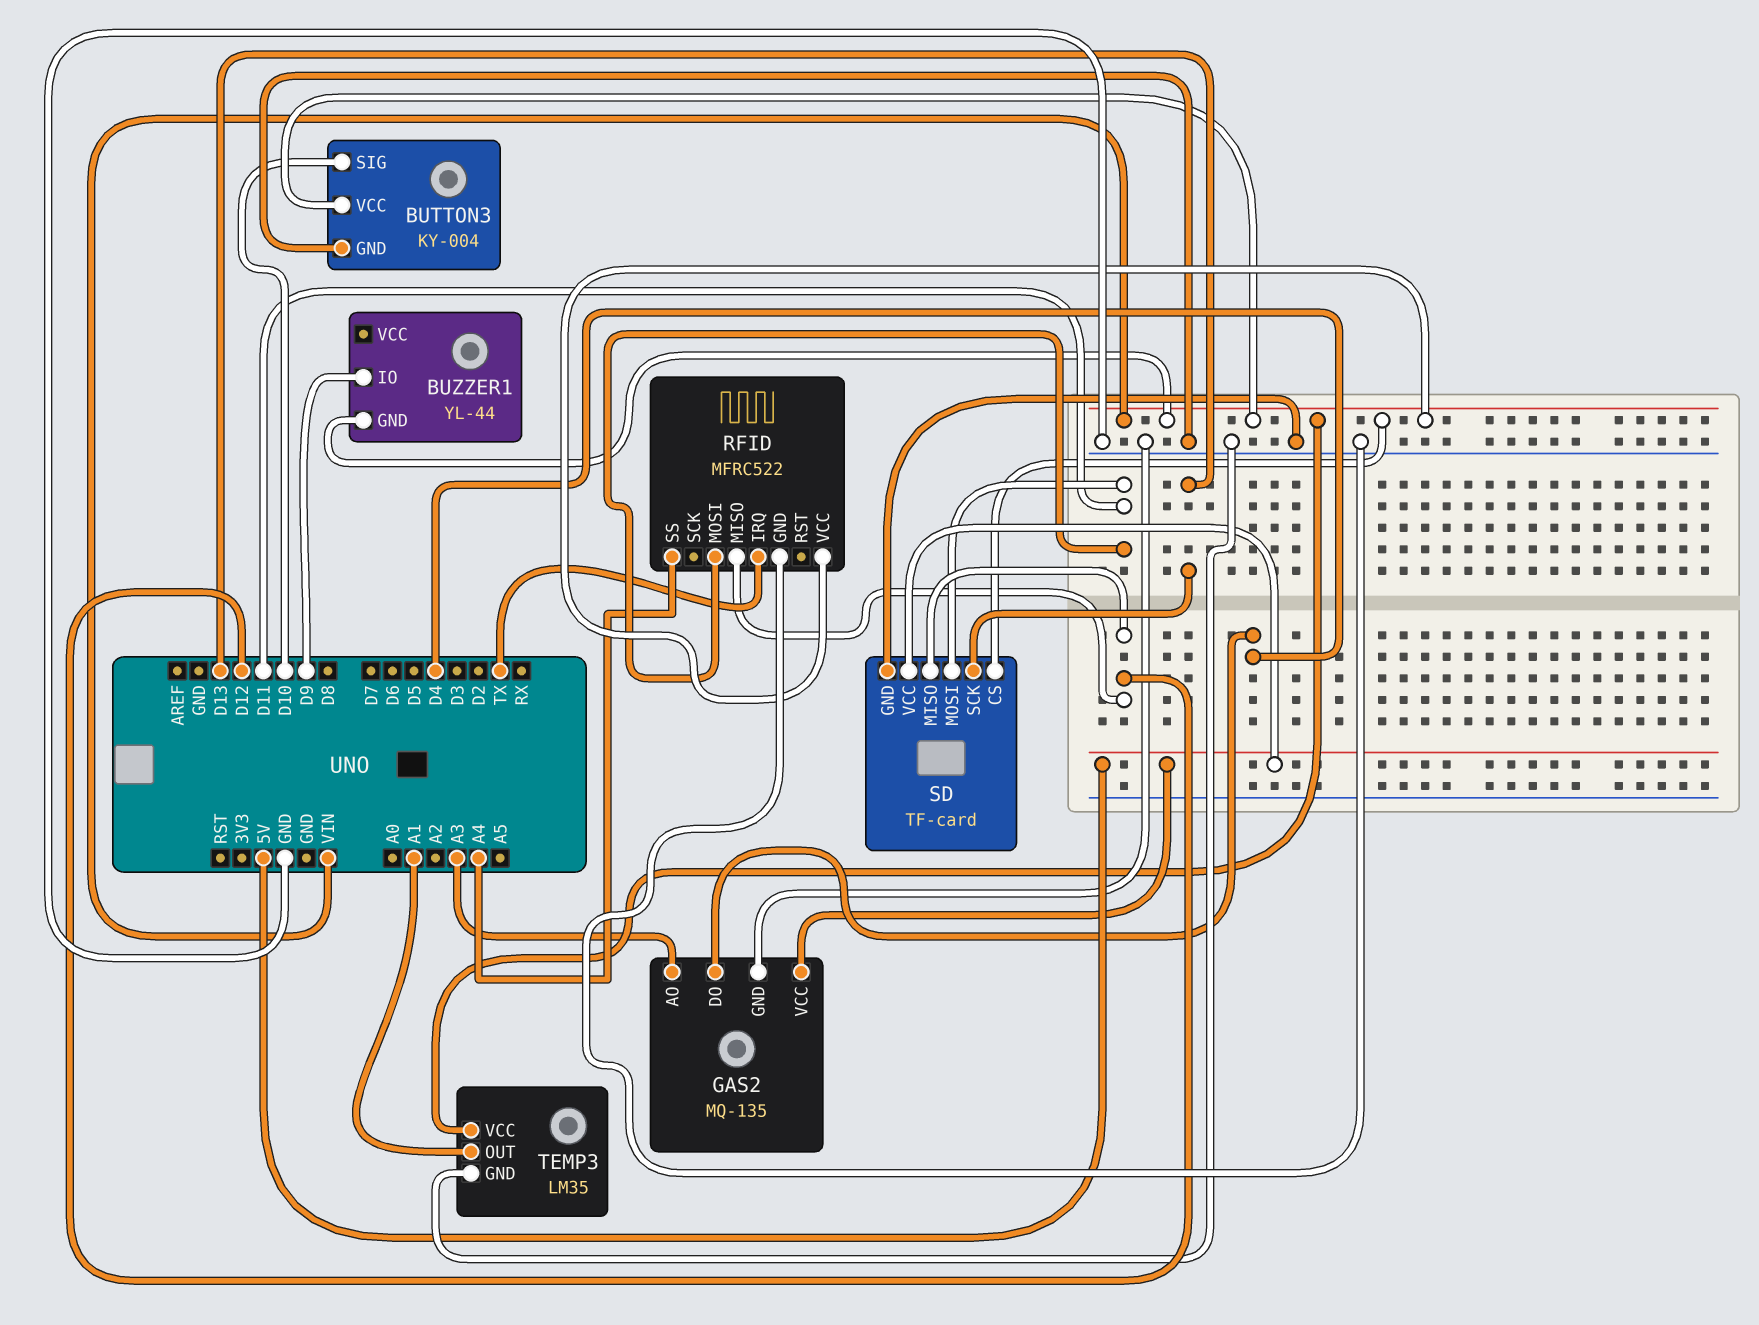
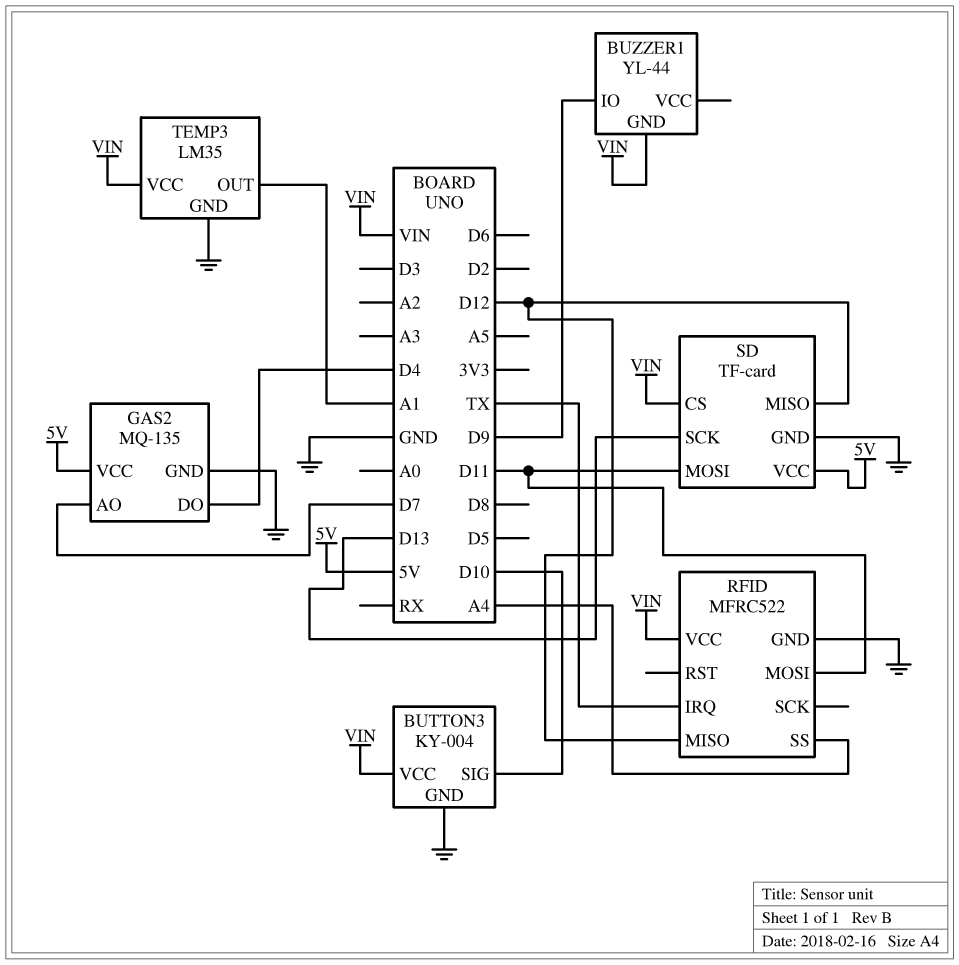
GAS2 pin AO: A3 -> D7

